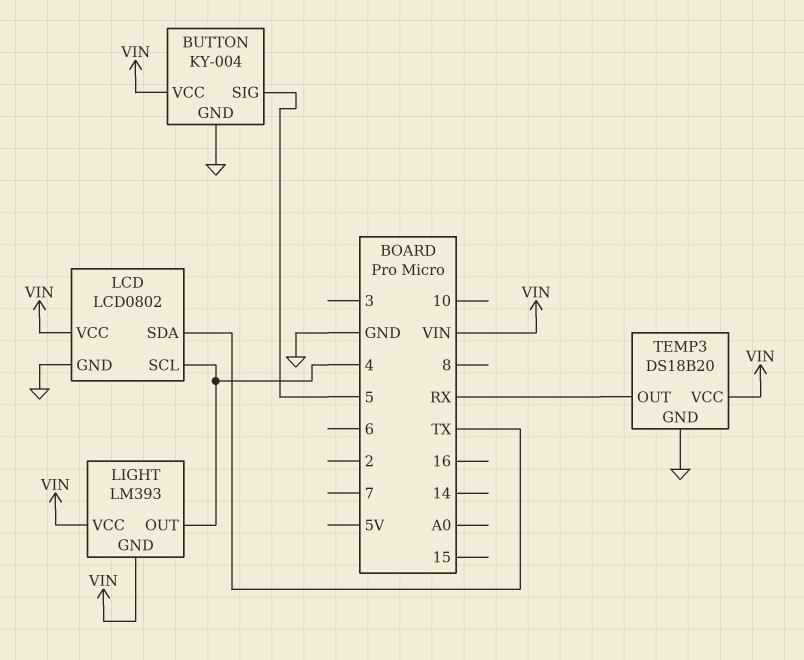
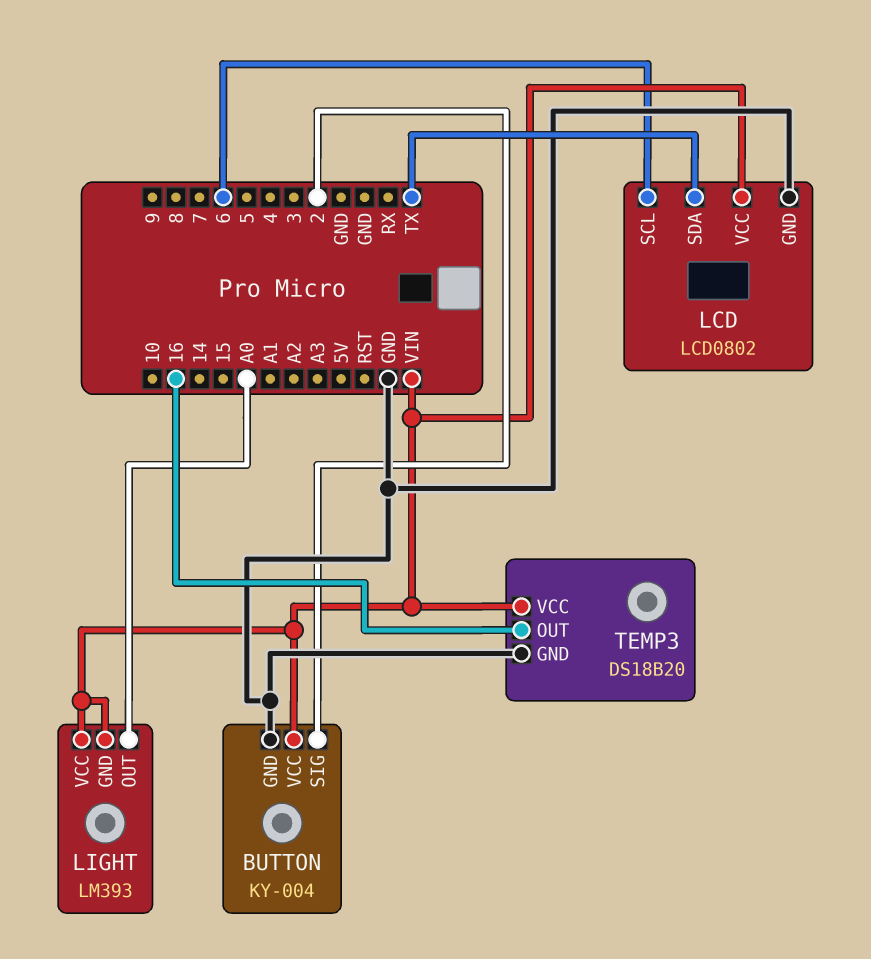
BUTTON pin SIG: 5 -> 2
LCD pin SCL: 4 -> 6
LIGHT pin OUT: 4 -> A0
TEMP3 pin OUT: RX -> 16

